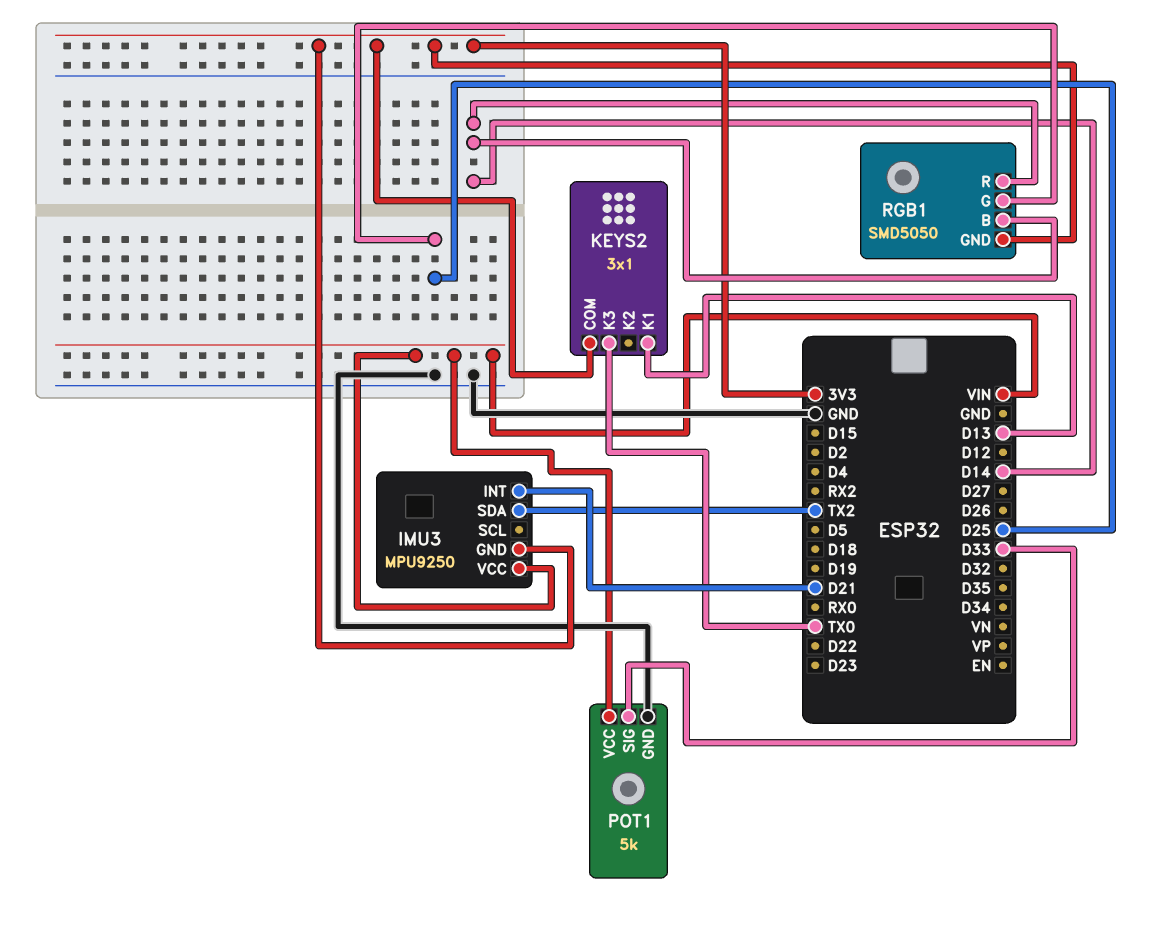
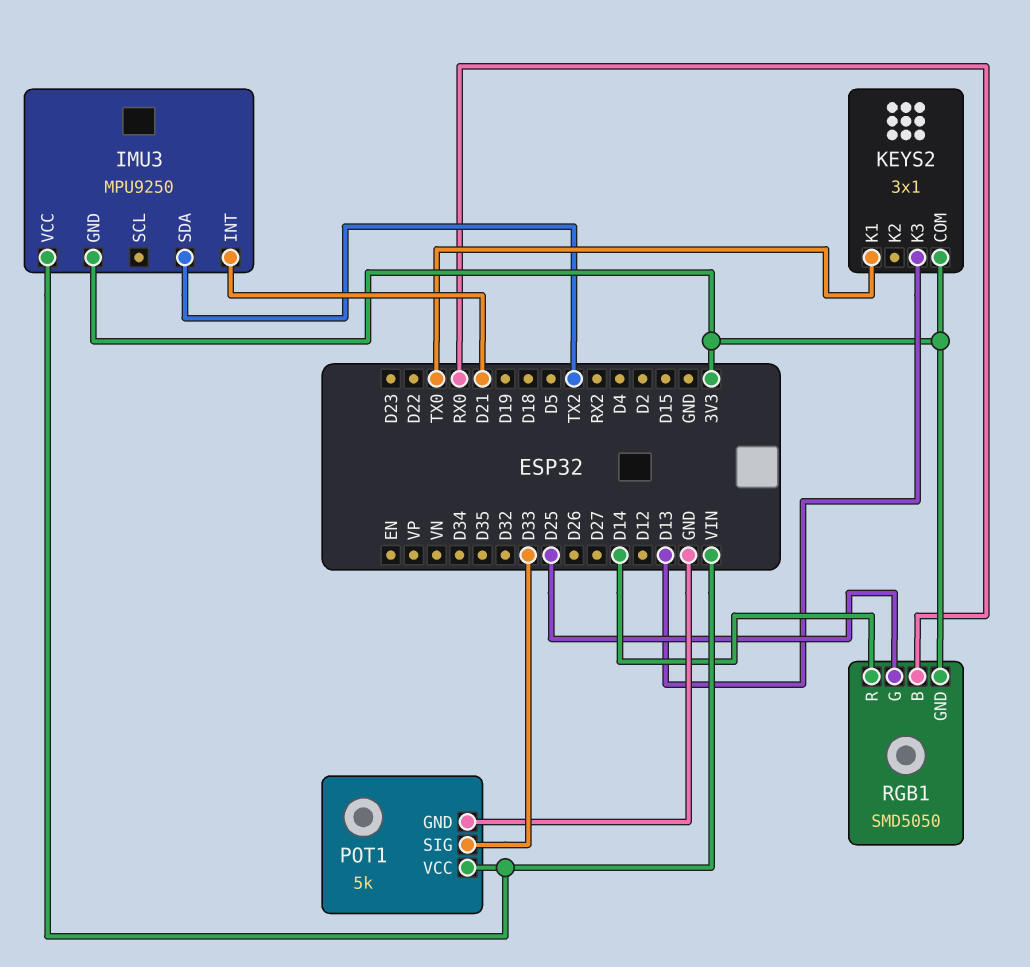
KEYS2 pin K1: D13 -> TX0
KEYS2 pin K3: TX0 -> D13
RGB1 pin B: D14 -> RX0

